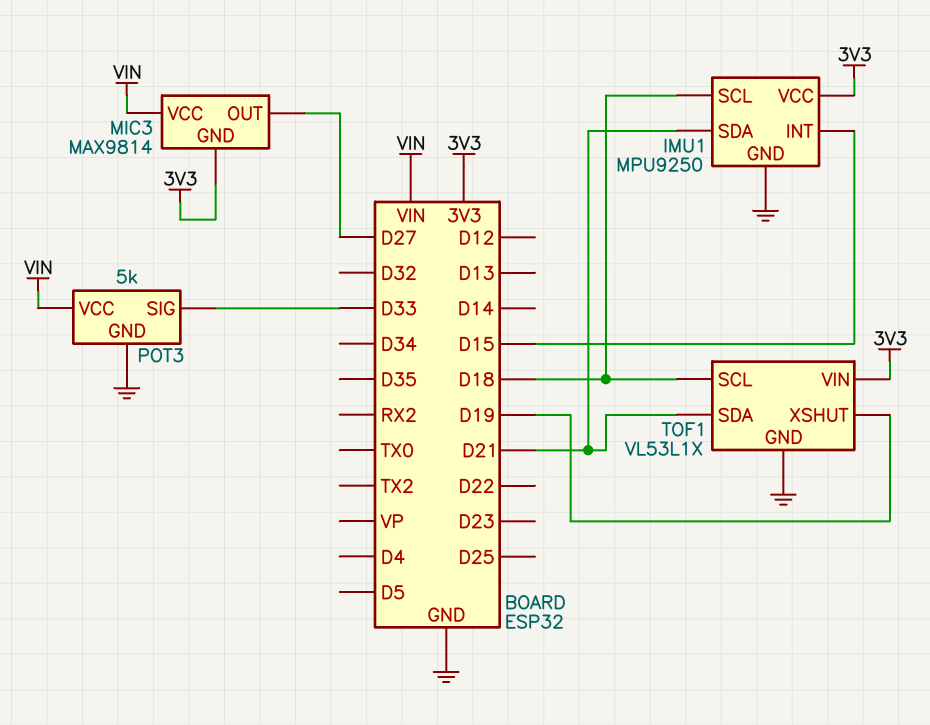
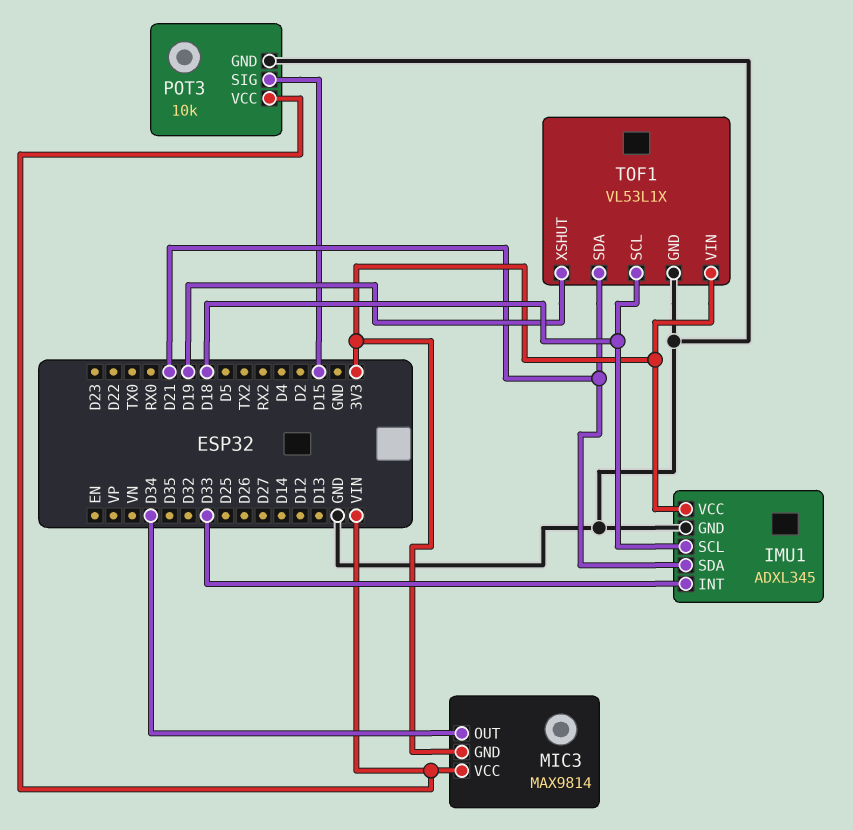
IMU1: MPU9250 -> ADXL345
IMU1 pin INT: D15 -> D33
MIC3 pin OUT: D27 -> D34
POT3: 5k -> 10k
POT3 pin SIG: D33 -> D15

